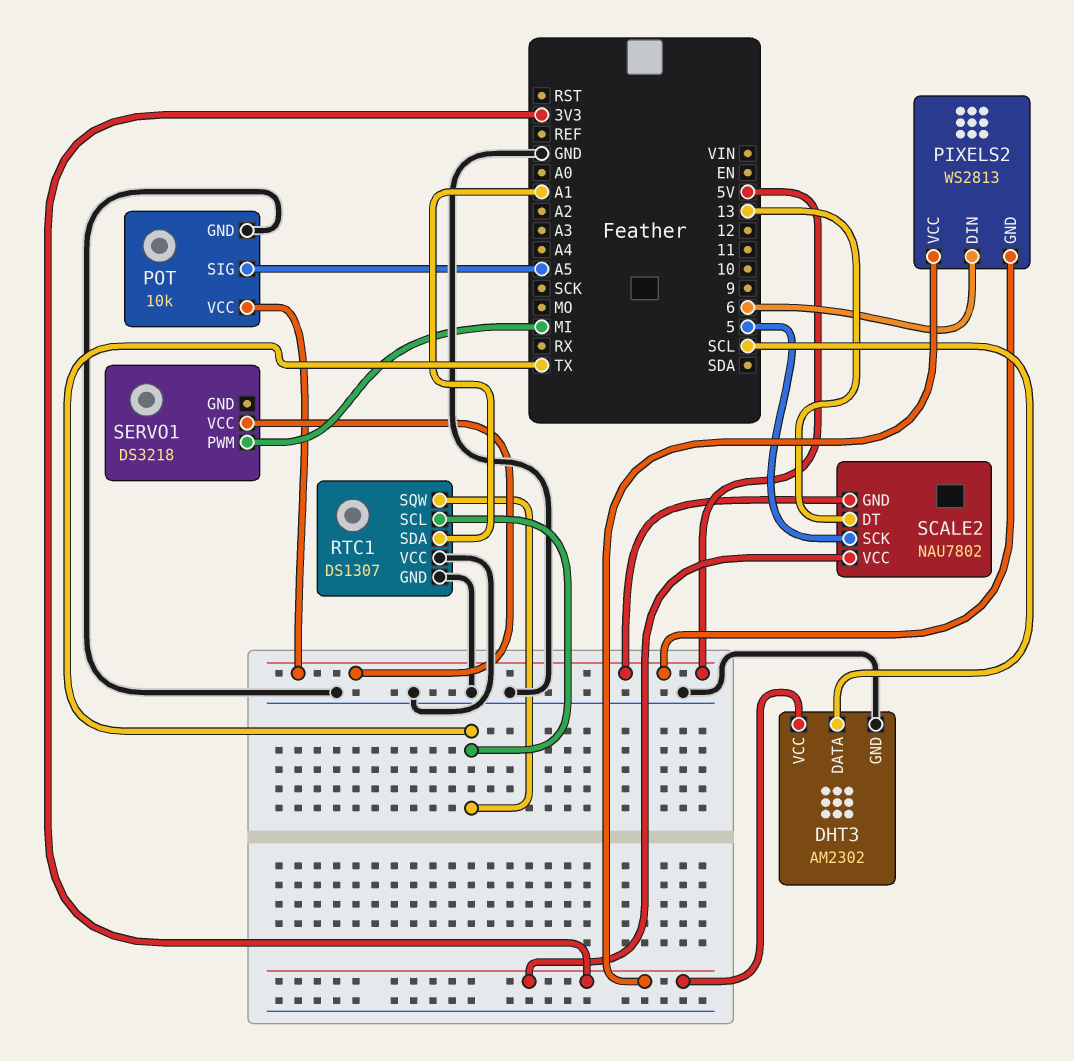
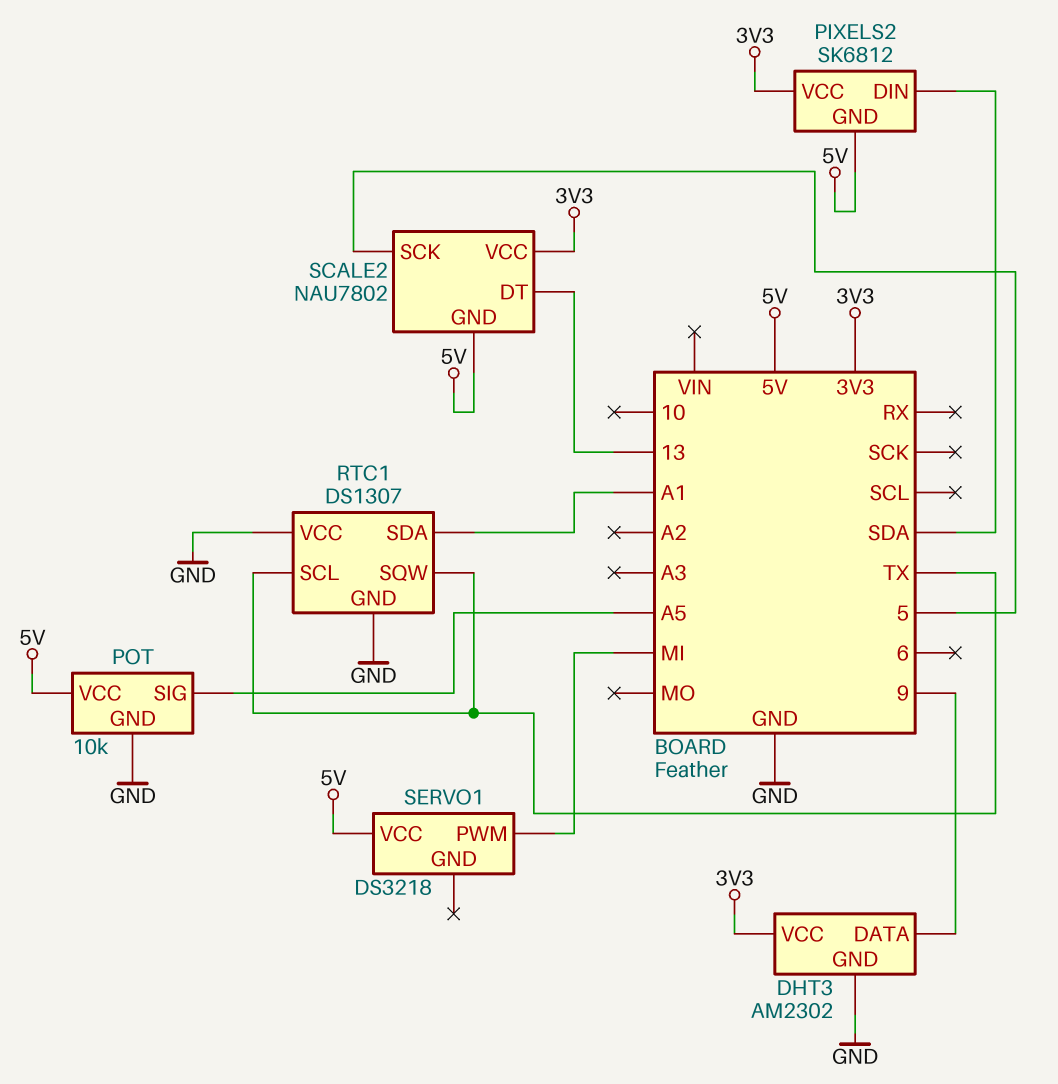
DHT3 pin DATA: SCL -> 9
PIXELS2: WS2813 -> SK6812
PIXELS2 pin DIN: 6 -> SDA

